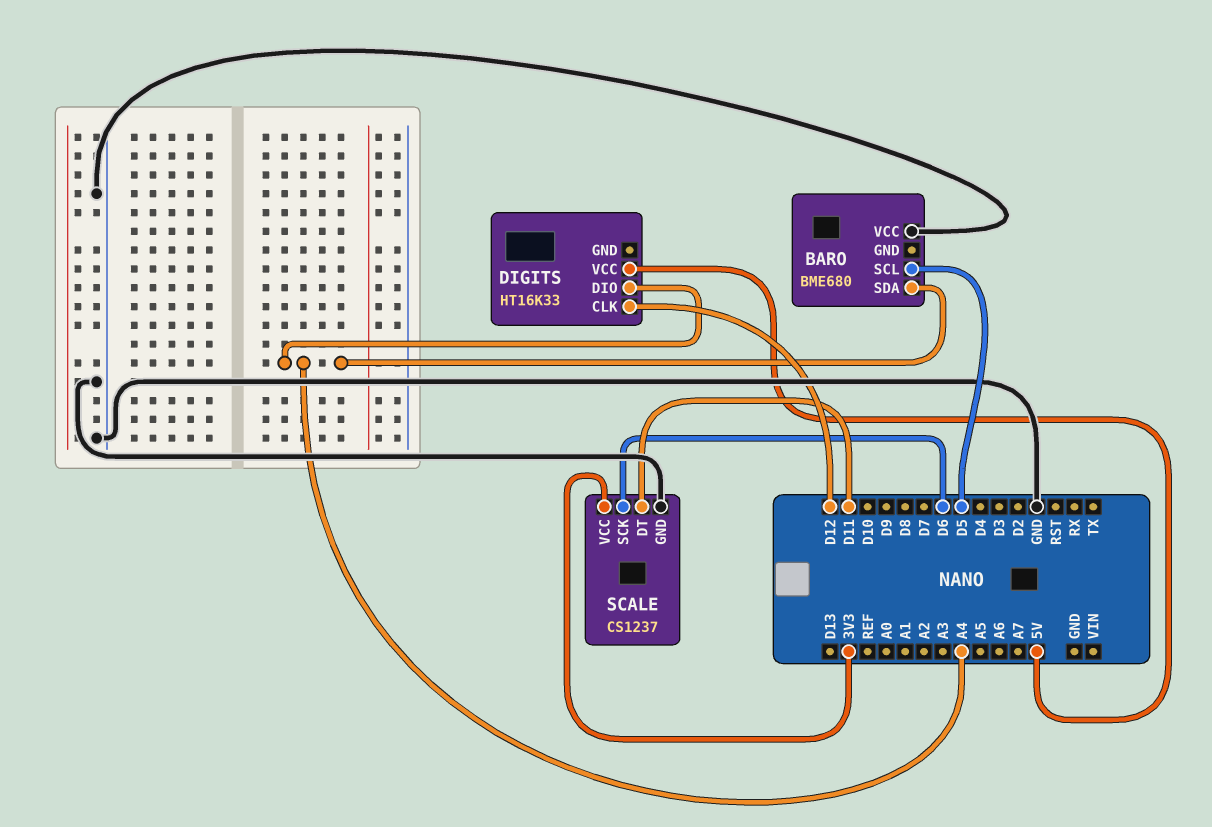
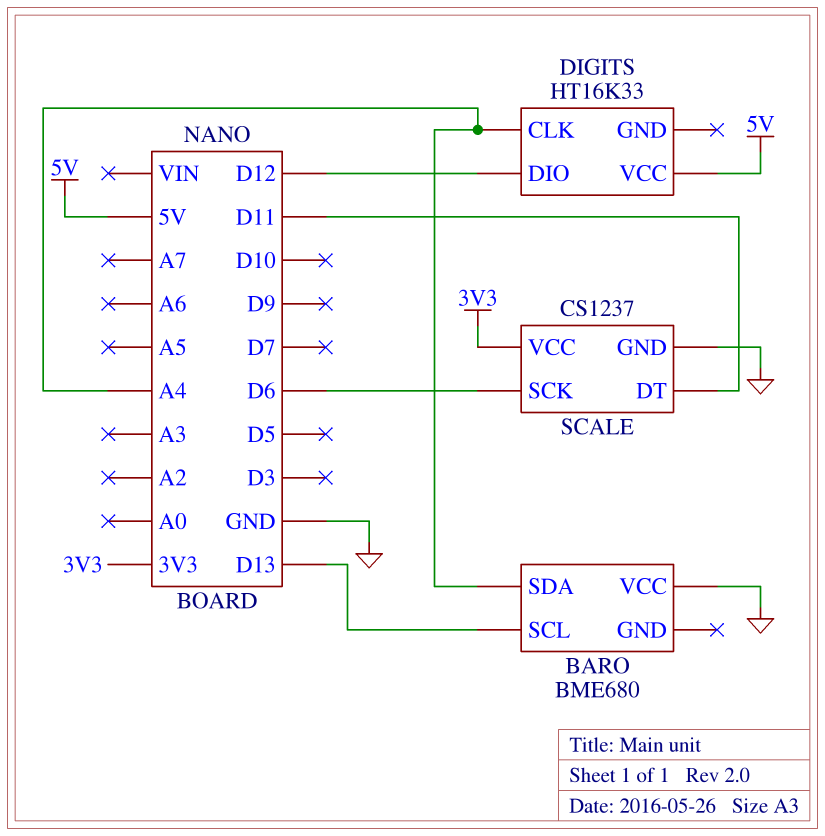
BARO pin SCL: D5 -> D13
DIGITS pin CLK: D12 -> A4
DIGITS pin DIO: A4 -> D12

